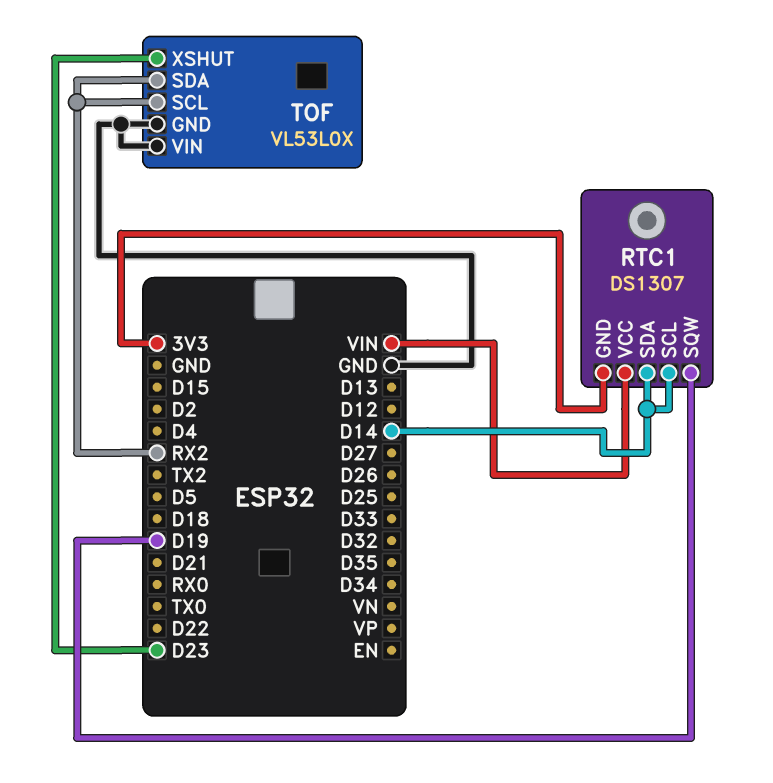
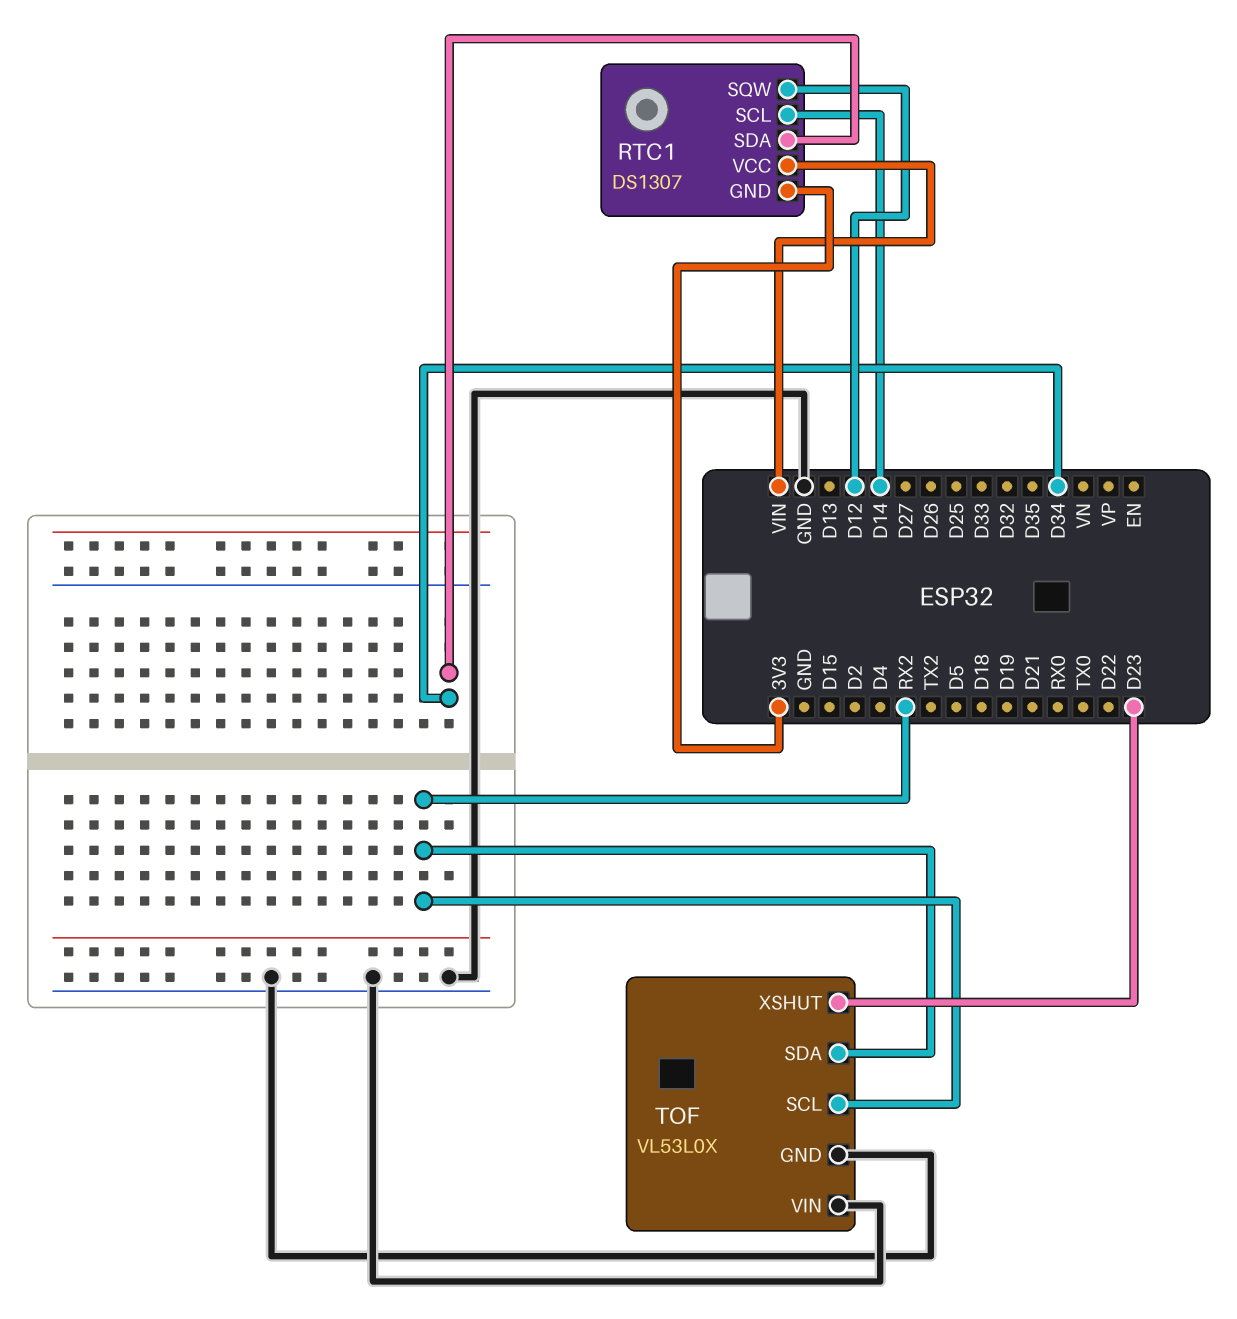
RTC1 pin SDA: D14 -> D34
RTC1 pin SQW: D19 -> D12

